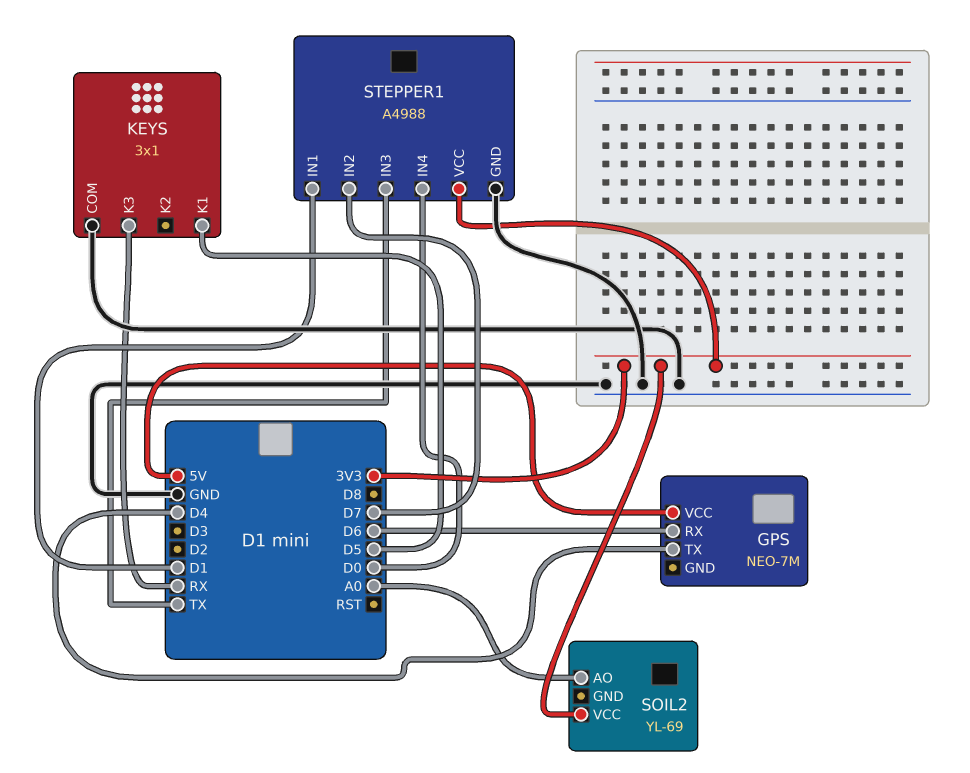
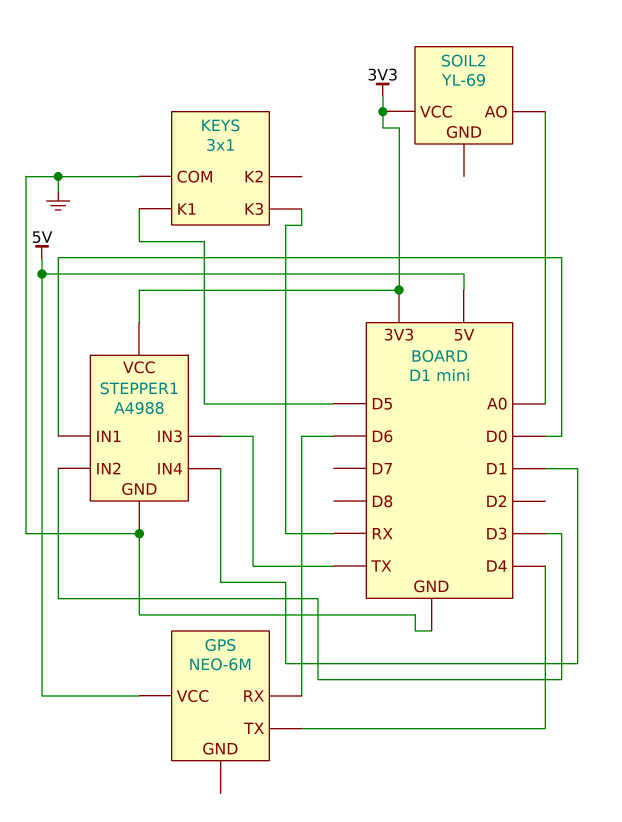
GPS: NEO-7M -> NEO-6M
STEPPER1 pin IN1: D1 -> D0
STEPPER1 pin IN2: D7 -> D3
STEPPER1 pin IN4: D0 -> D1

